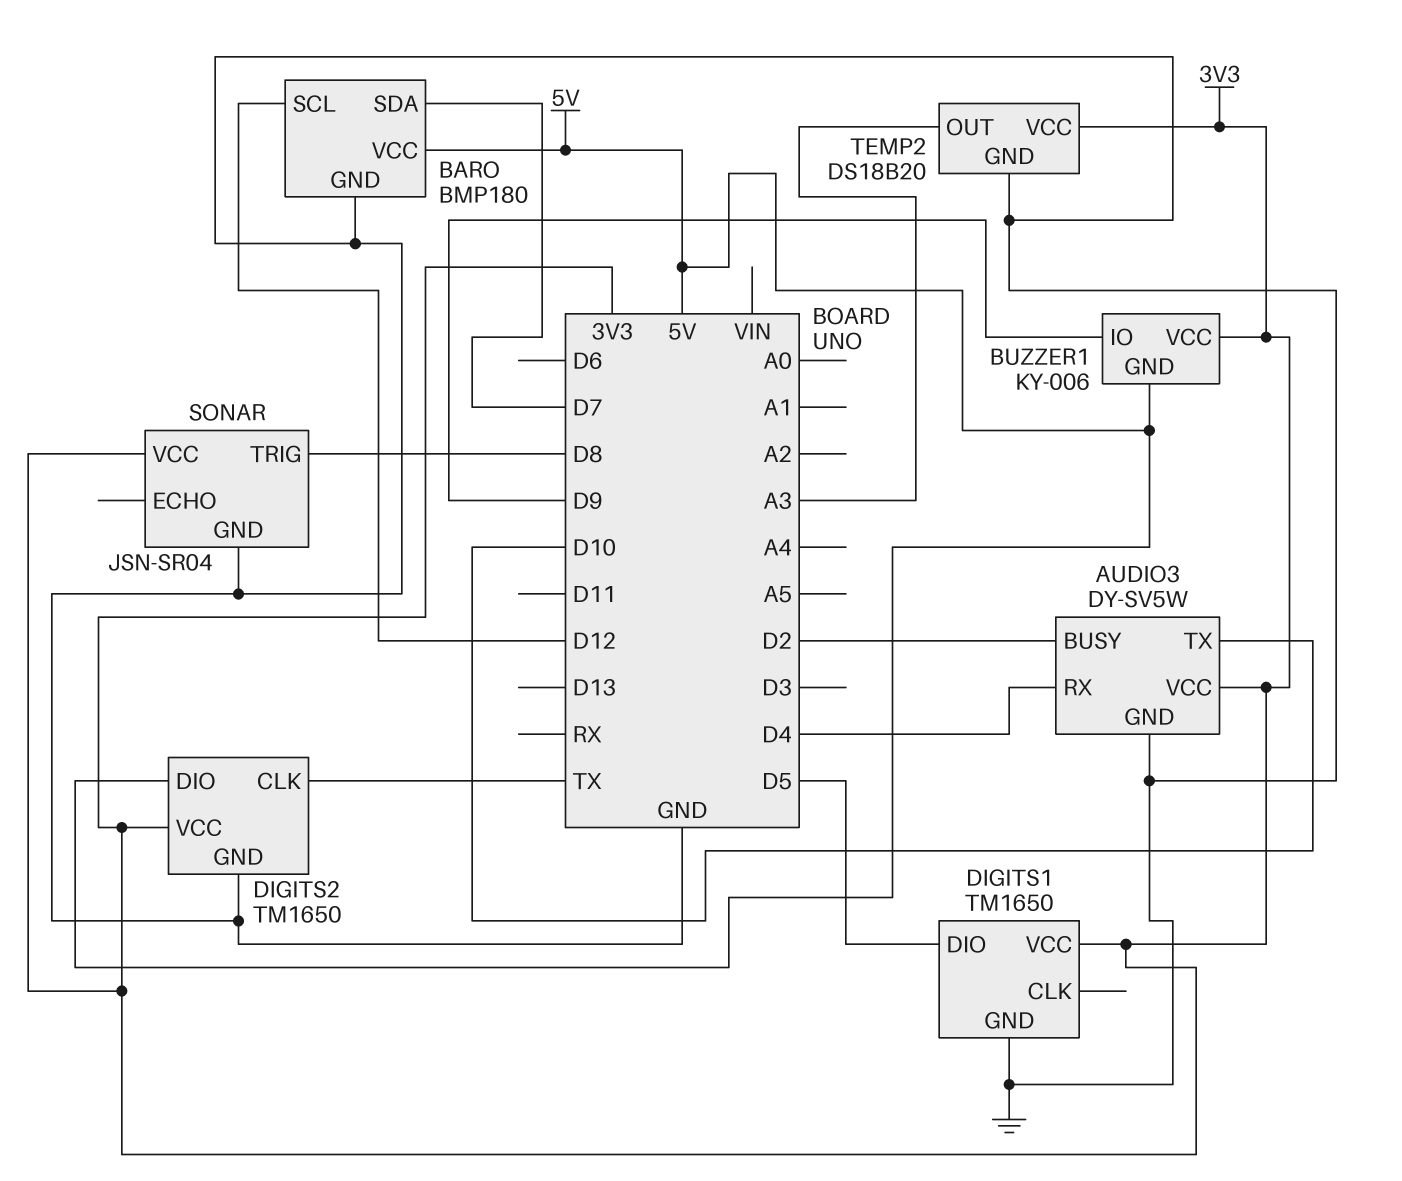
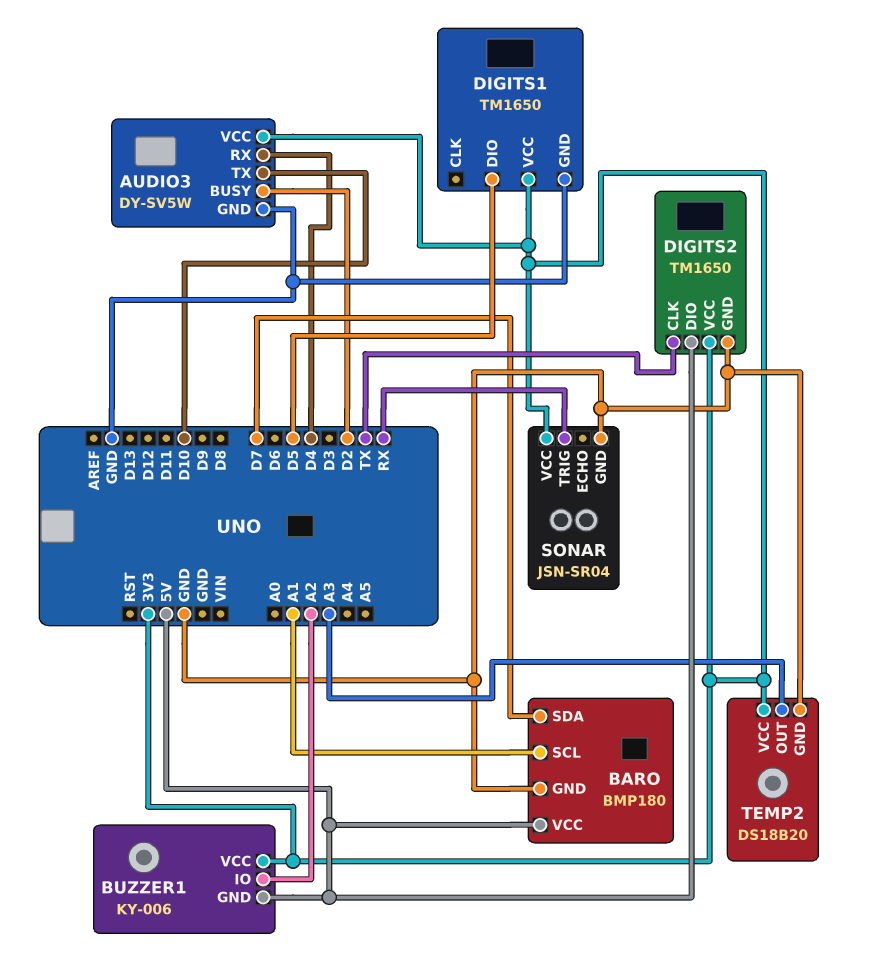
BARO pin SCL: D12 -> A1
BUZZER1 pin IO: D9 -> A2
SONAR pin TRIG: D8 -> RX

